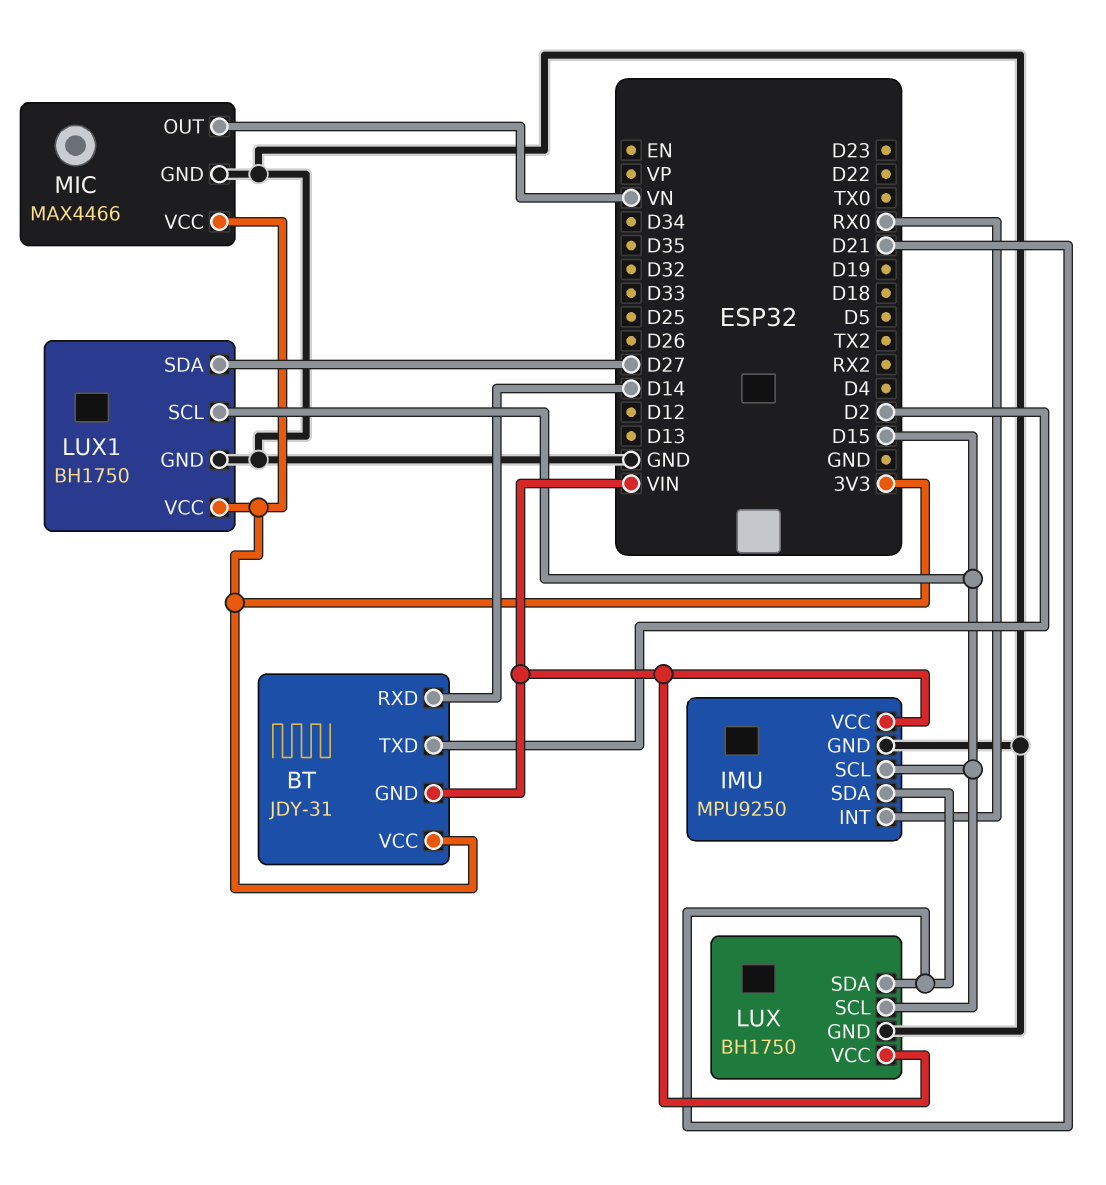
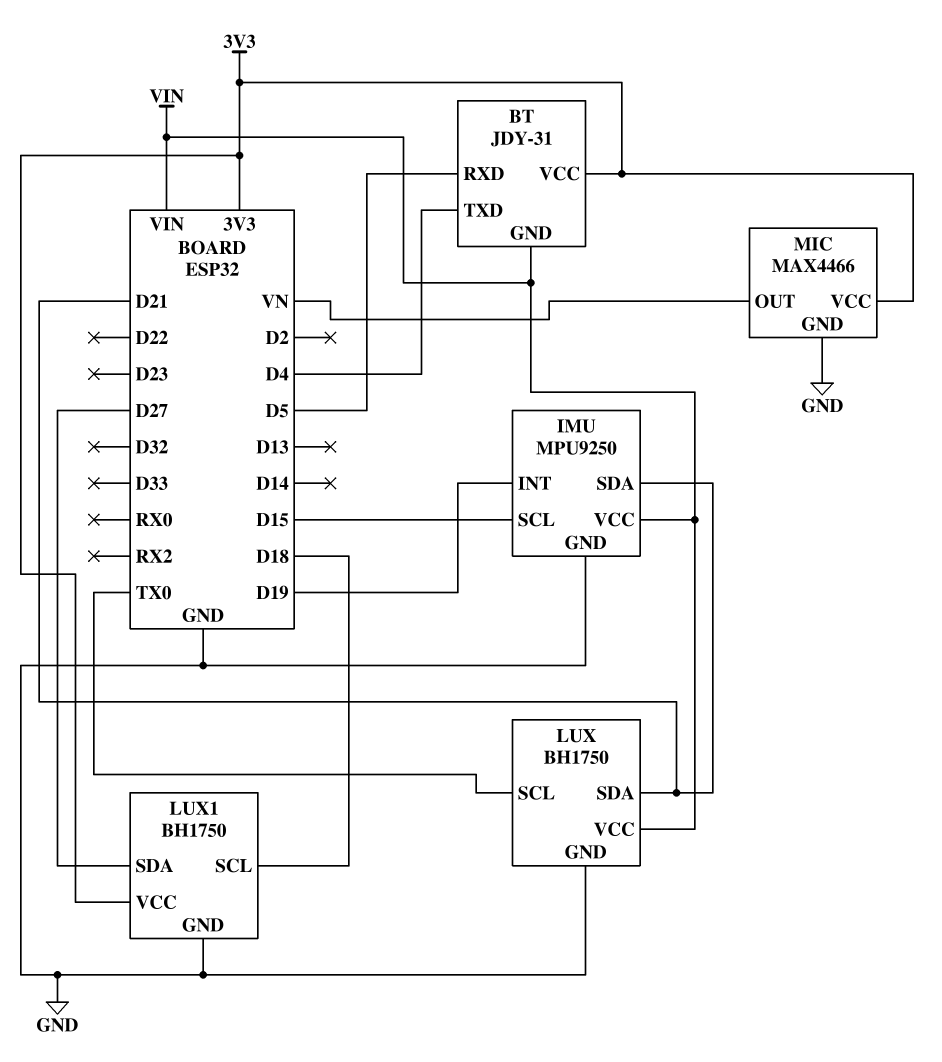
BT pin RXD: D14 -> D5
BT pin TXD: D2 -> D4
IMU pin INT: RX0 -> D19
LUX pin SCL: D15 -> TX0
LUX1 pin SCL: D15 -> D18

